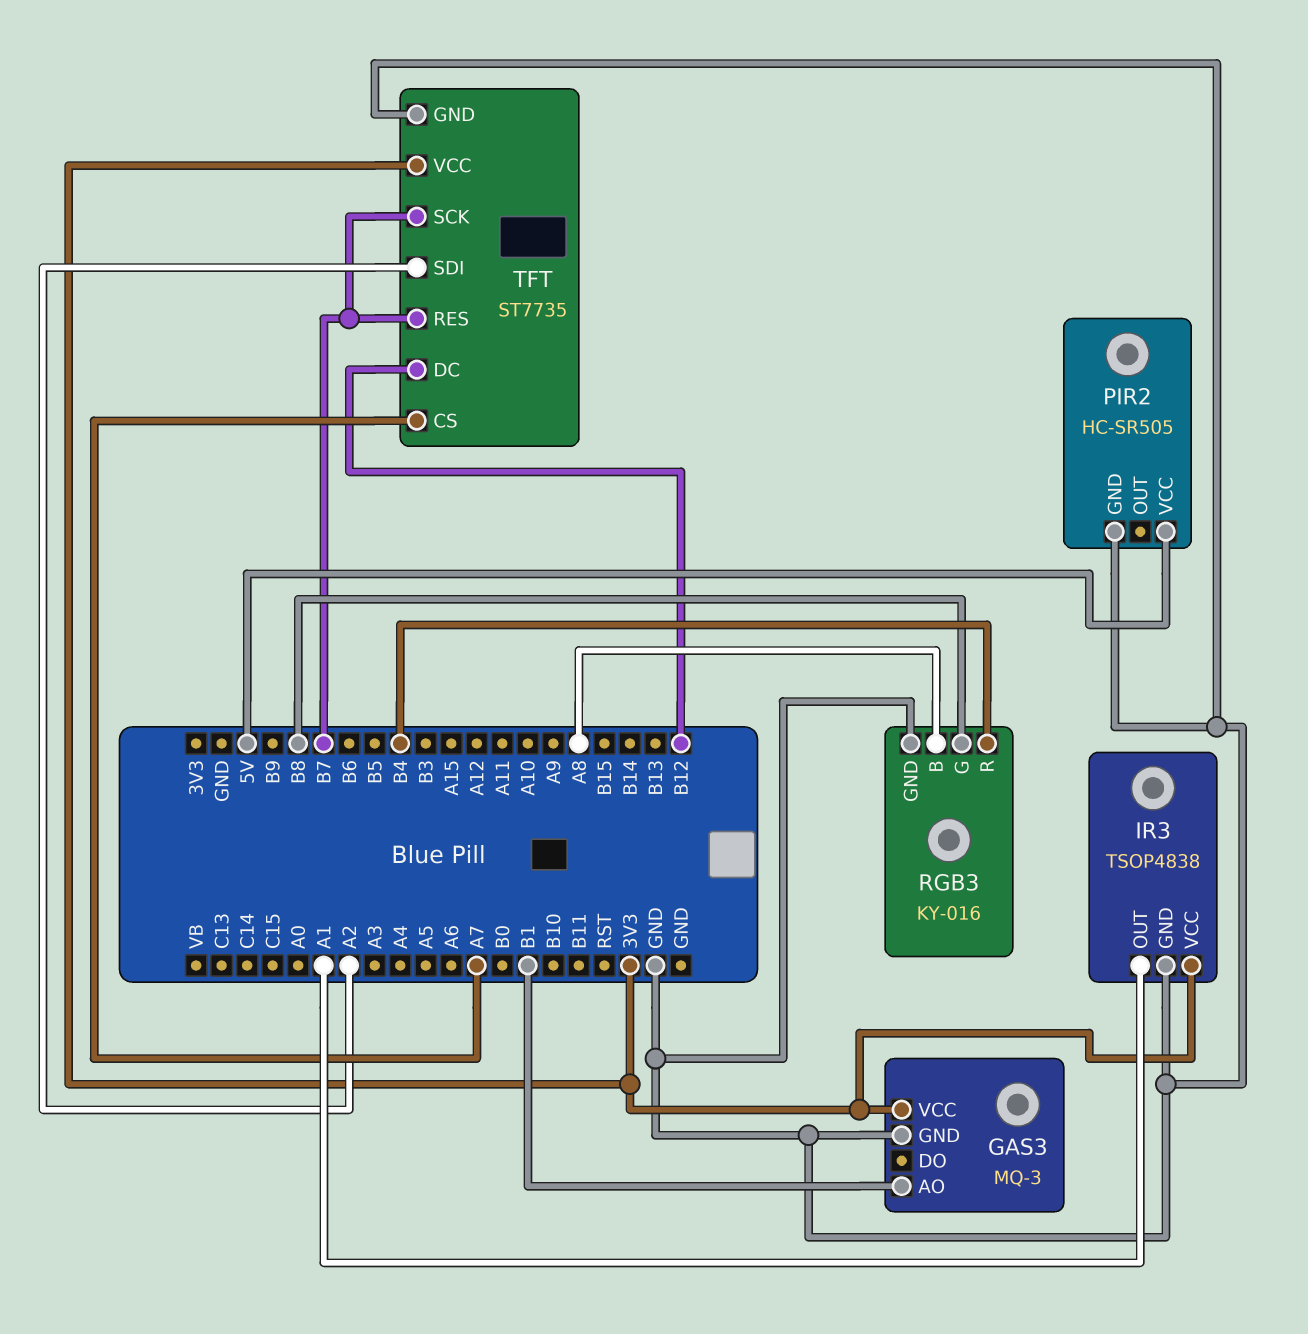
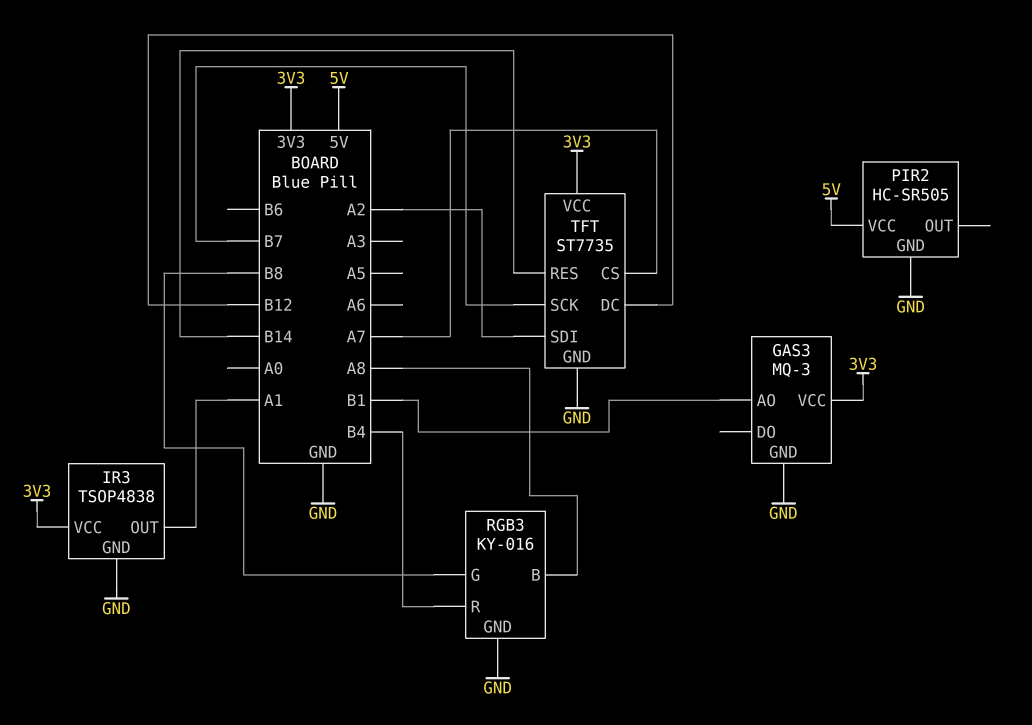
TFT pin RES: B7 -> B14

